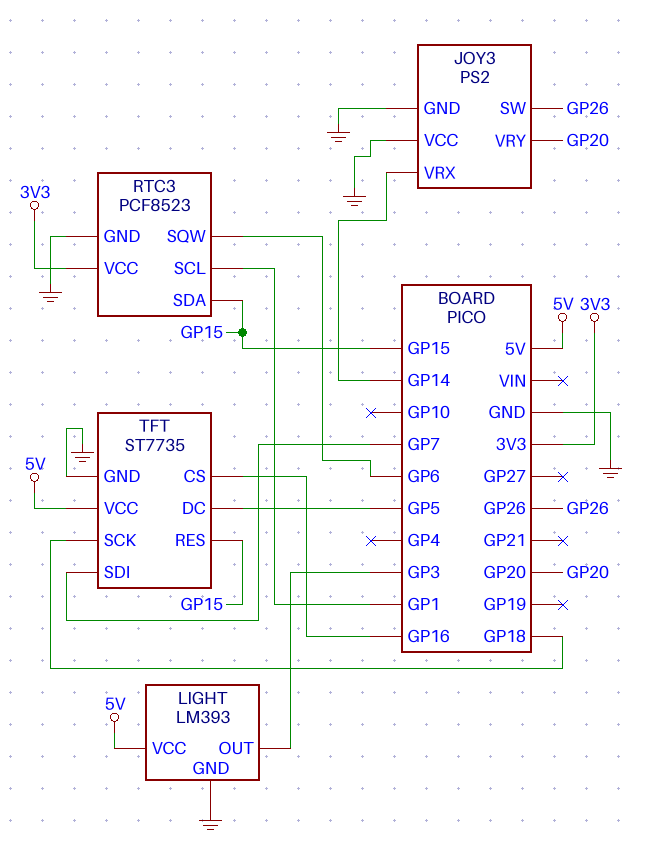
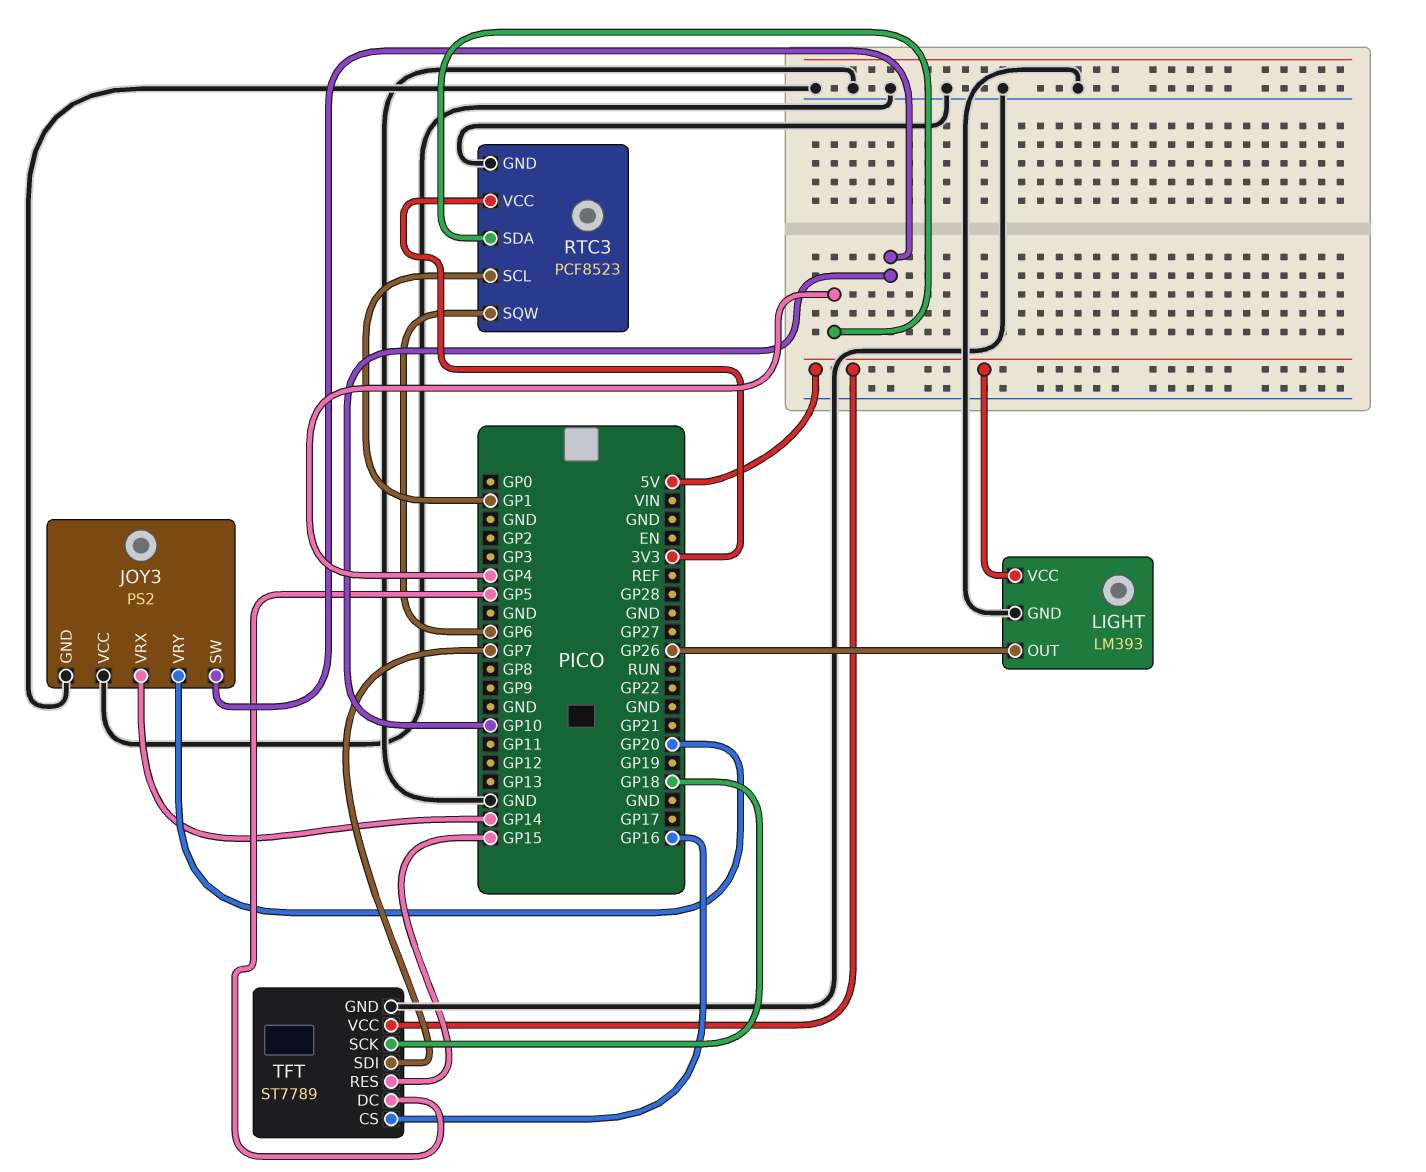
JOY3 pin SW: GP26 -> GP10
LIGHT pin OUT: GP3 -> GP26
RTC3 pin SDA: GP15 -> GP4
TFT: ST7735 -> ST7789

